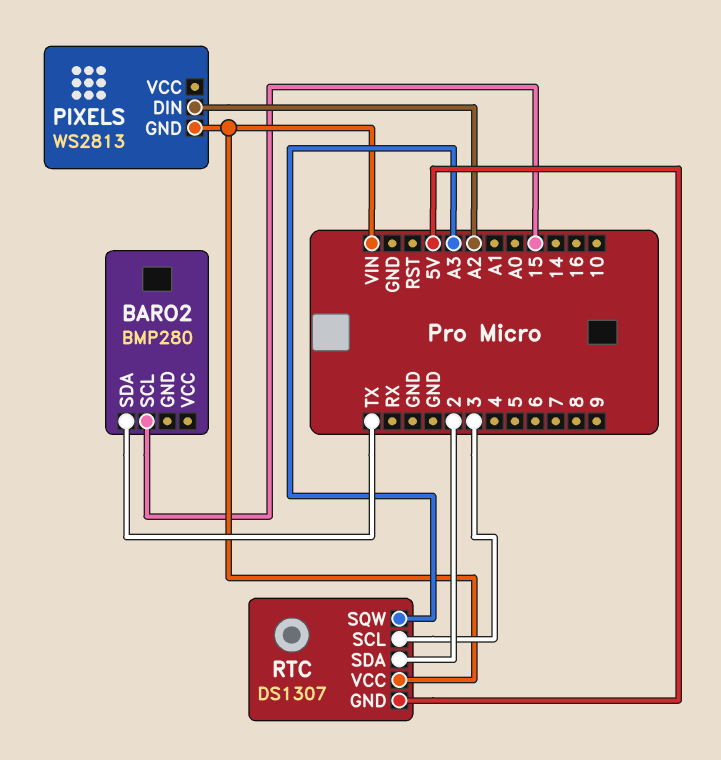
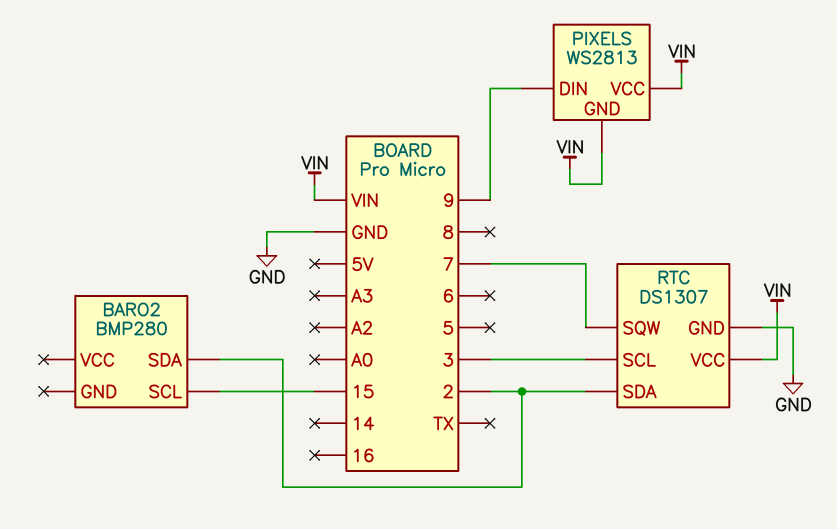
BARO2 pin SDA: TX -> 2
PIXELS pin DIN: A2 -> 9
PIXELS pin VCC: none -> VIN
RTC pin GND: 5V -> GND
RTC pin SQW: A3 -> 7

